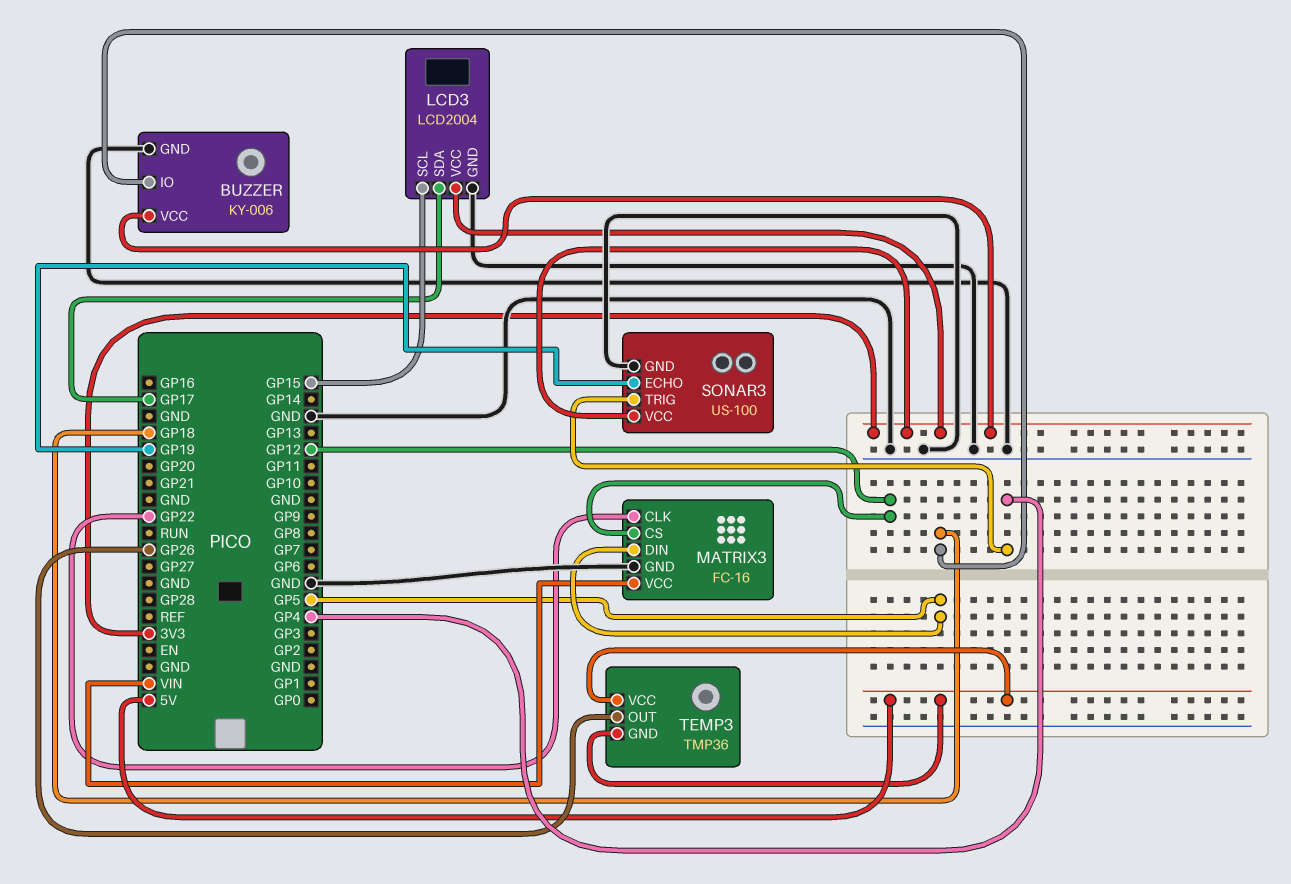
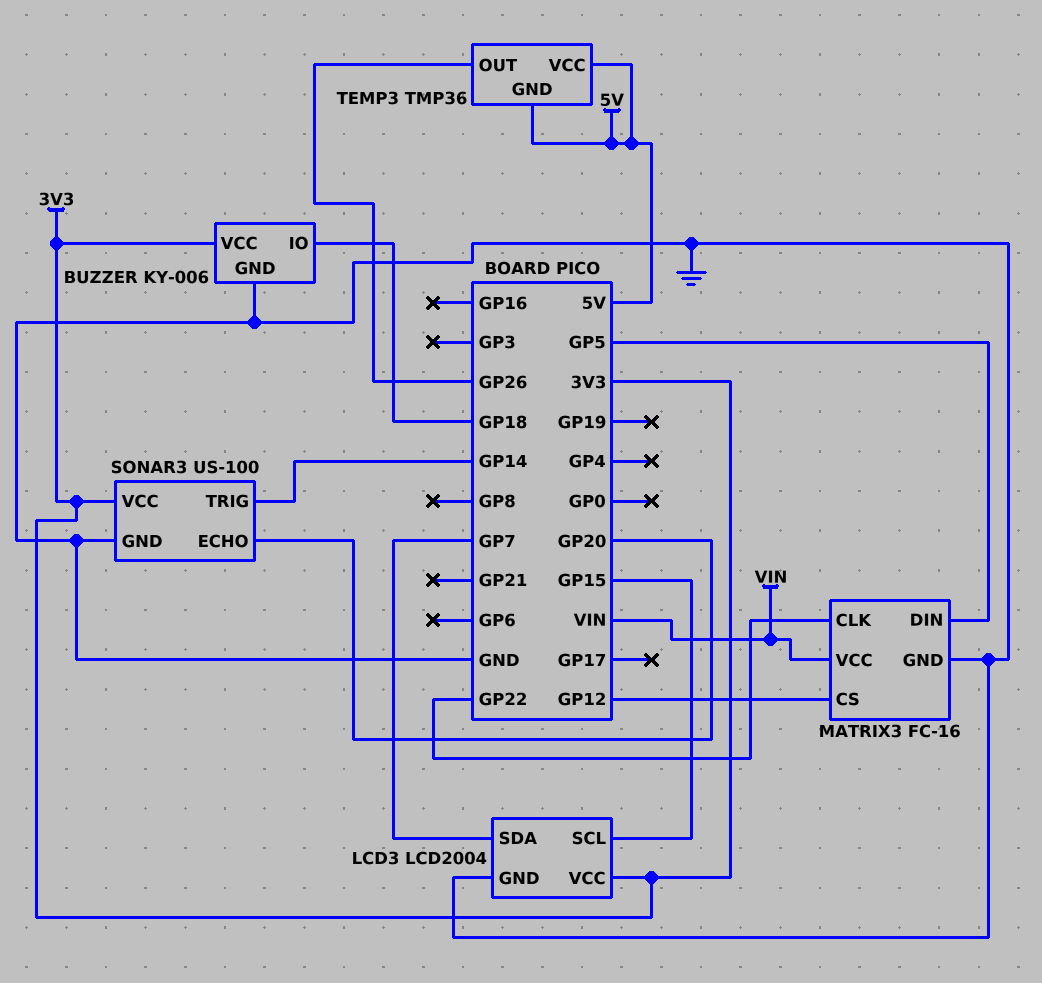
LCD3 pin SDA: GP17 -> GP7
SONAR3 pin ECHO: GP19 -> GP20
SONAR3 pin TRIG: GP4 -> GP14

